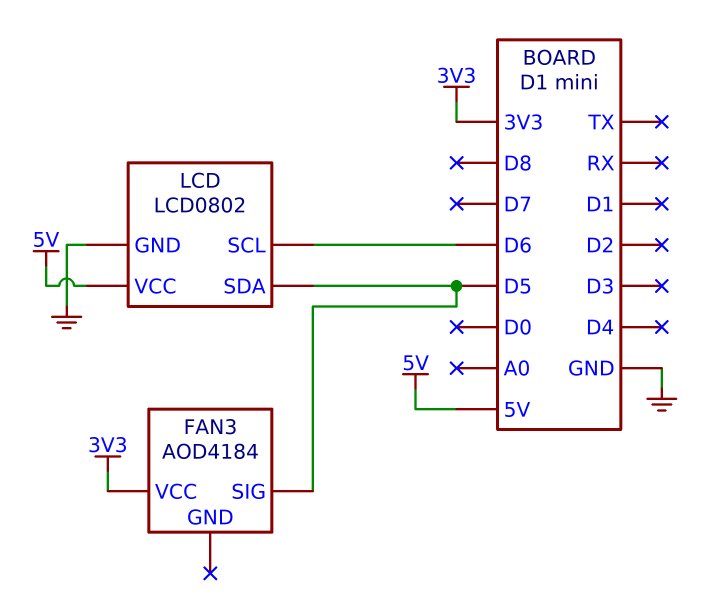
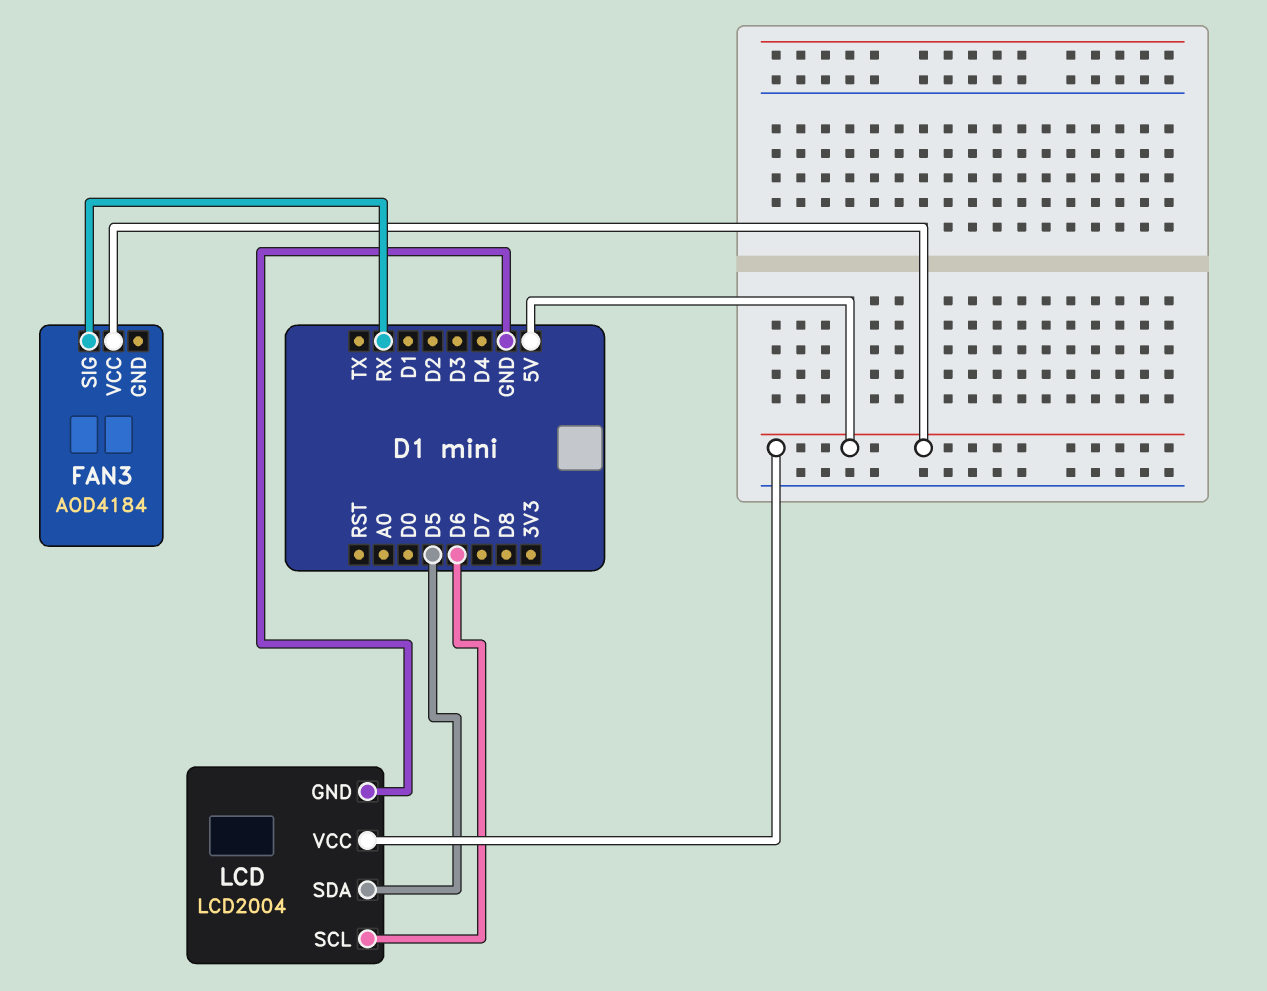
FAN3 pin SIG: D5 -> RX
FAN3 pin VCC: 3V3 -> 5V
LCD: LCD0802 -> LCD2004

